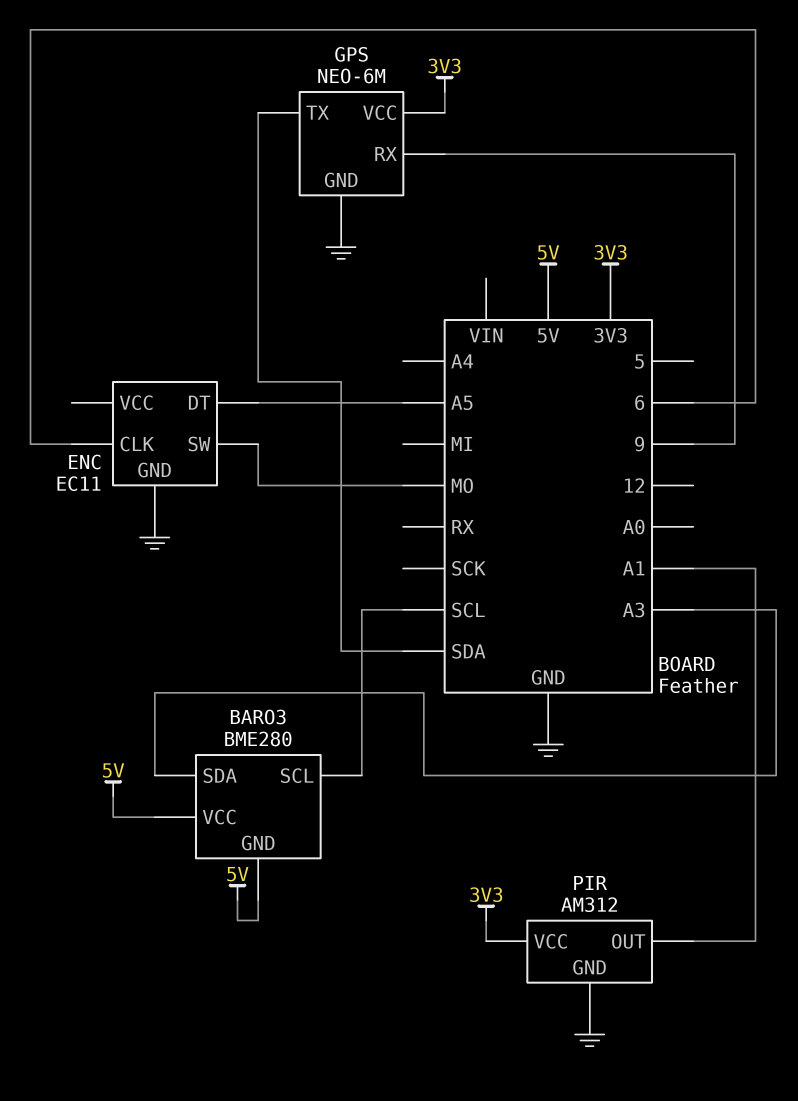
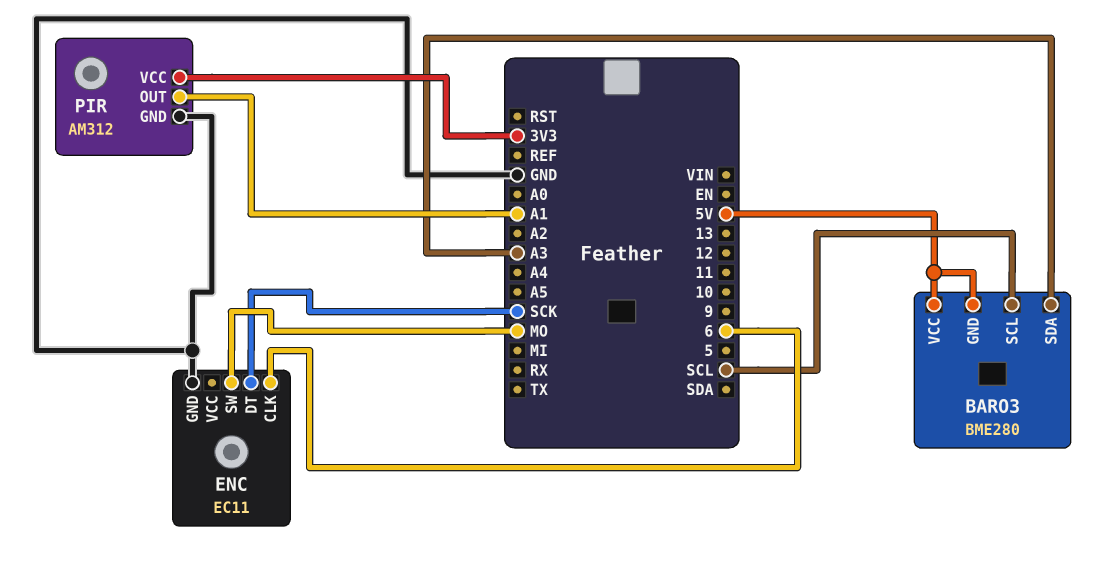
ENC pin DT: A5 -> SCK
GPS: NEO-6M -> none
GPS pin GND: GND -> none
GPS pin RX: 9 -> none
GPS pin TX: SDA -> none
GPS pin VCC: 3V3 -> none

